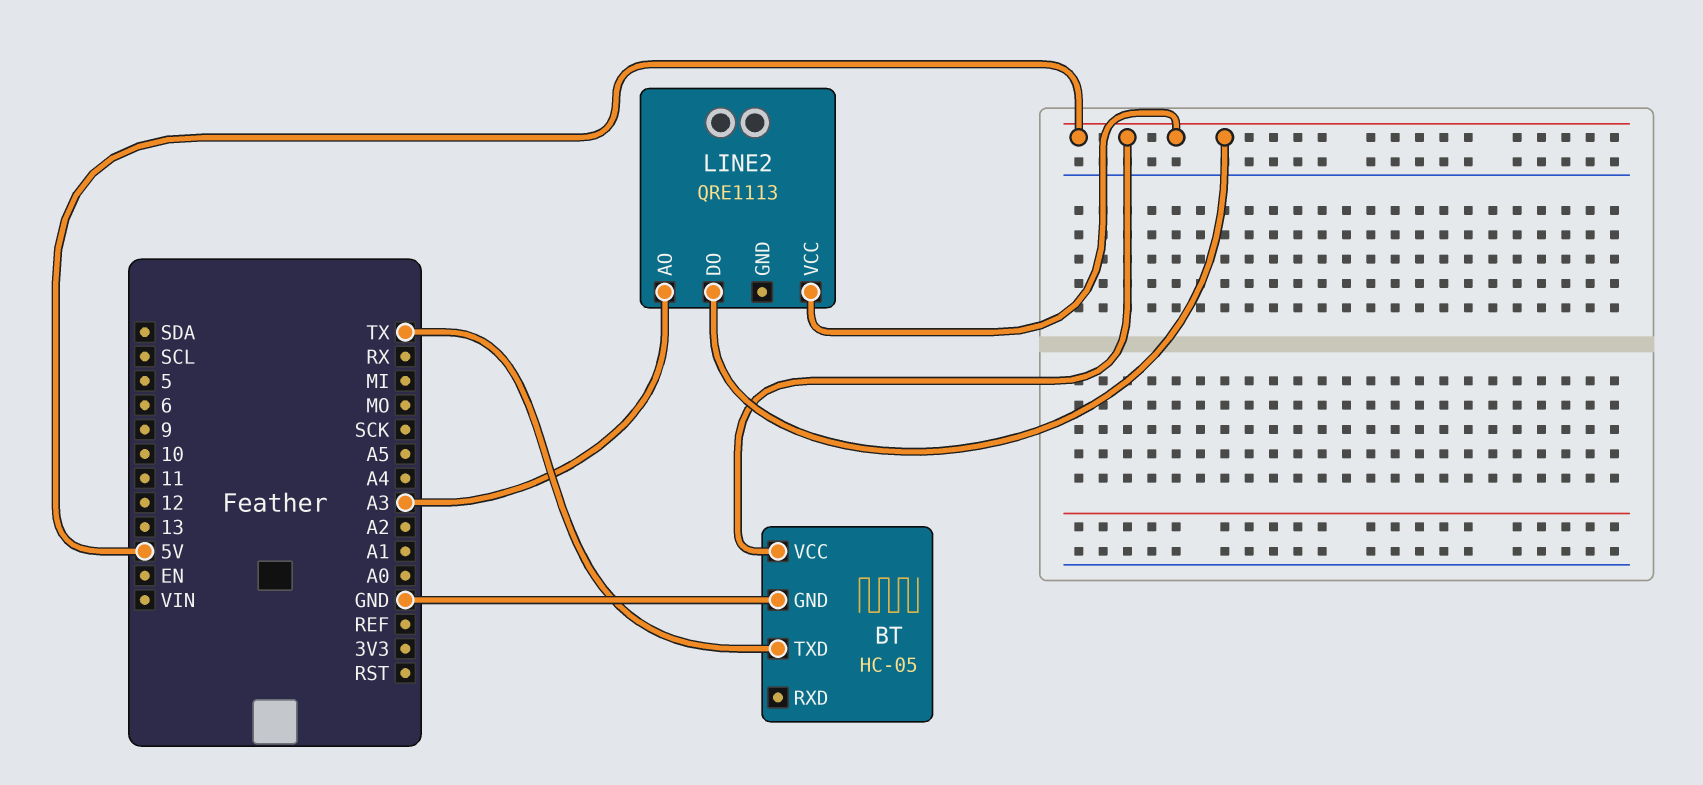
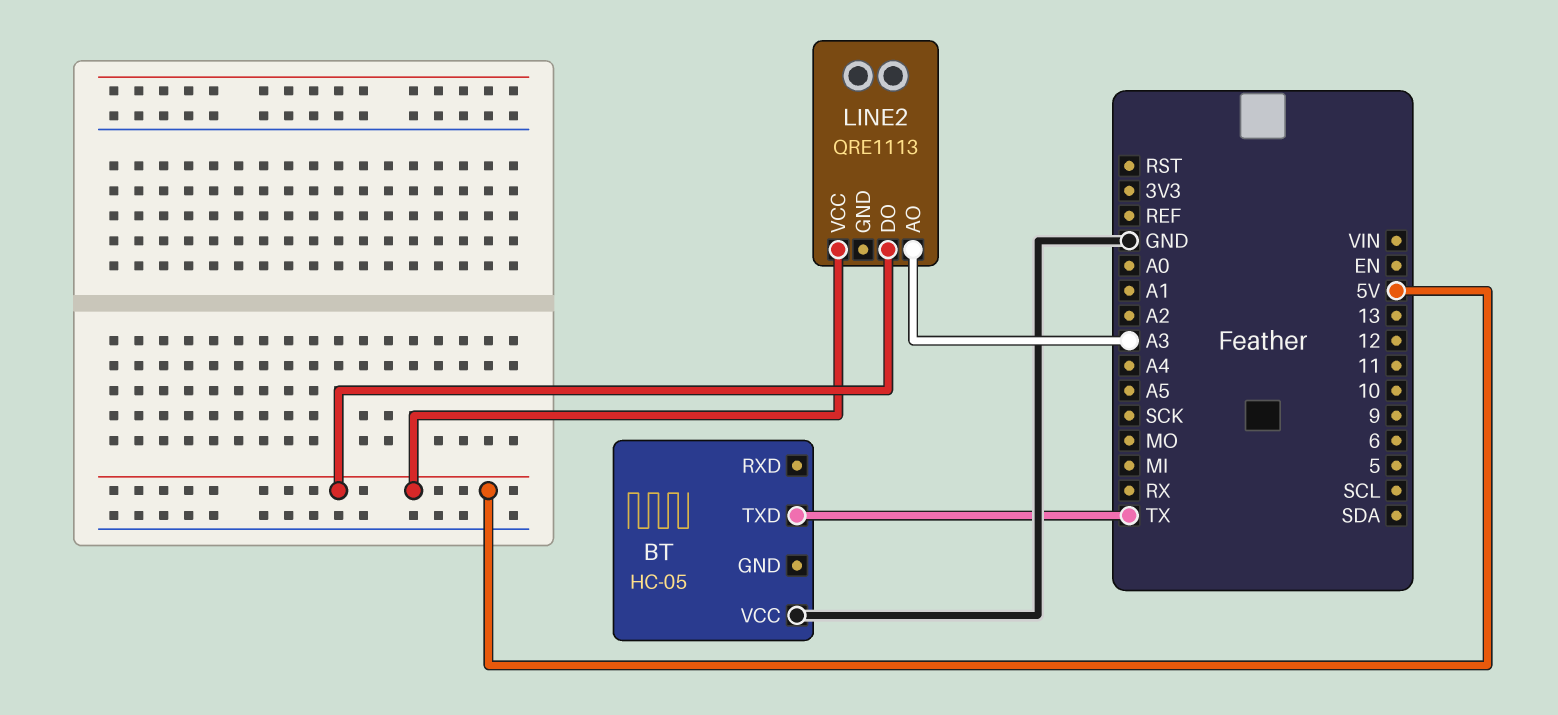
BT pin GND: GND -> none
BT pin VCC: 5V -> GND

